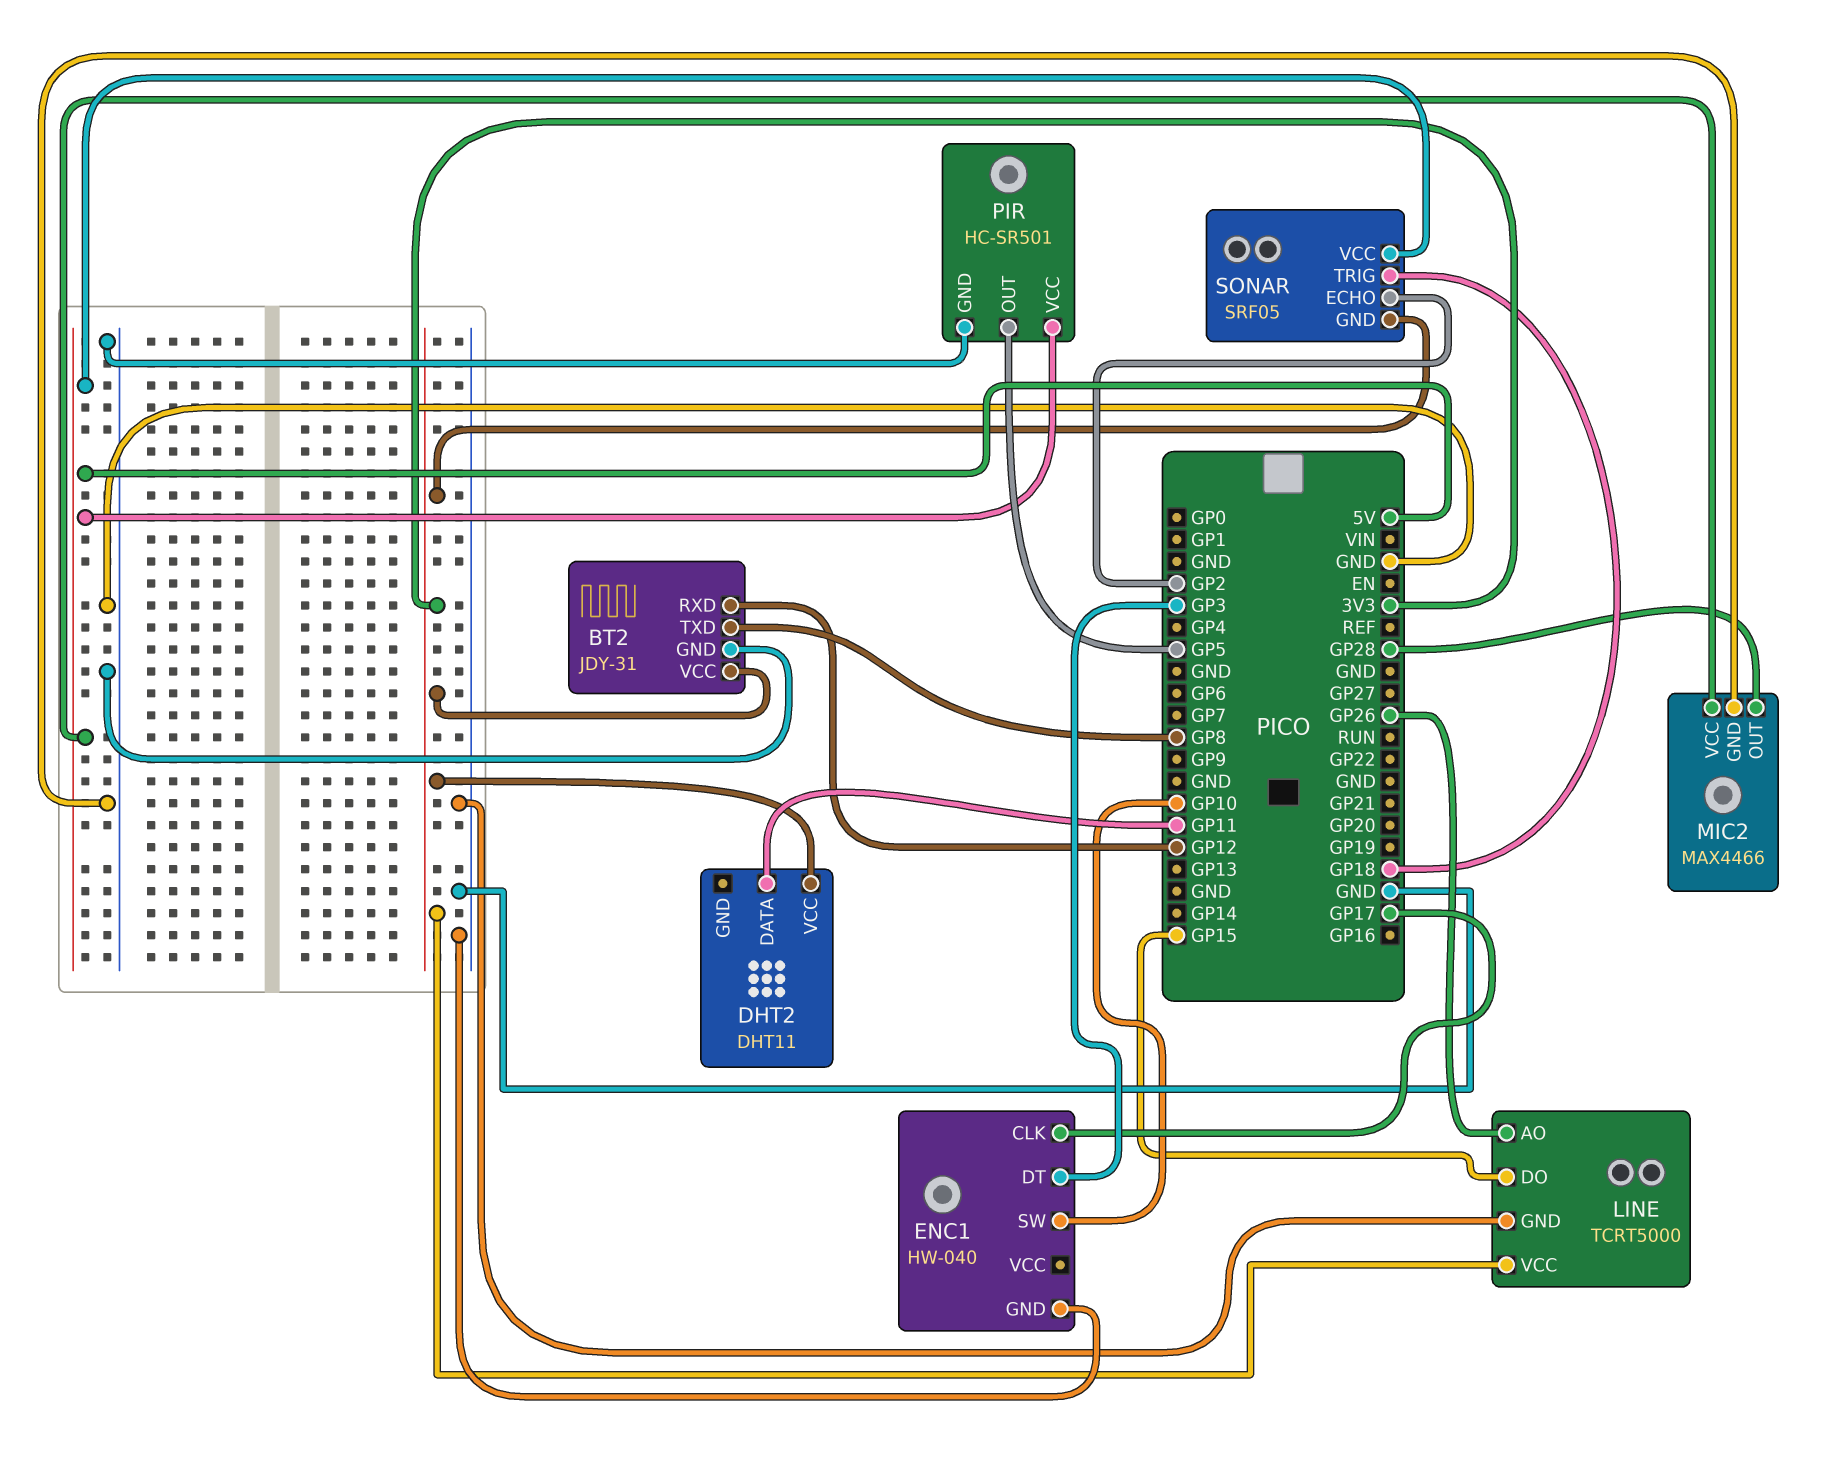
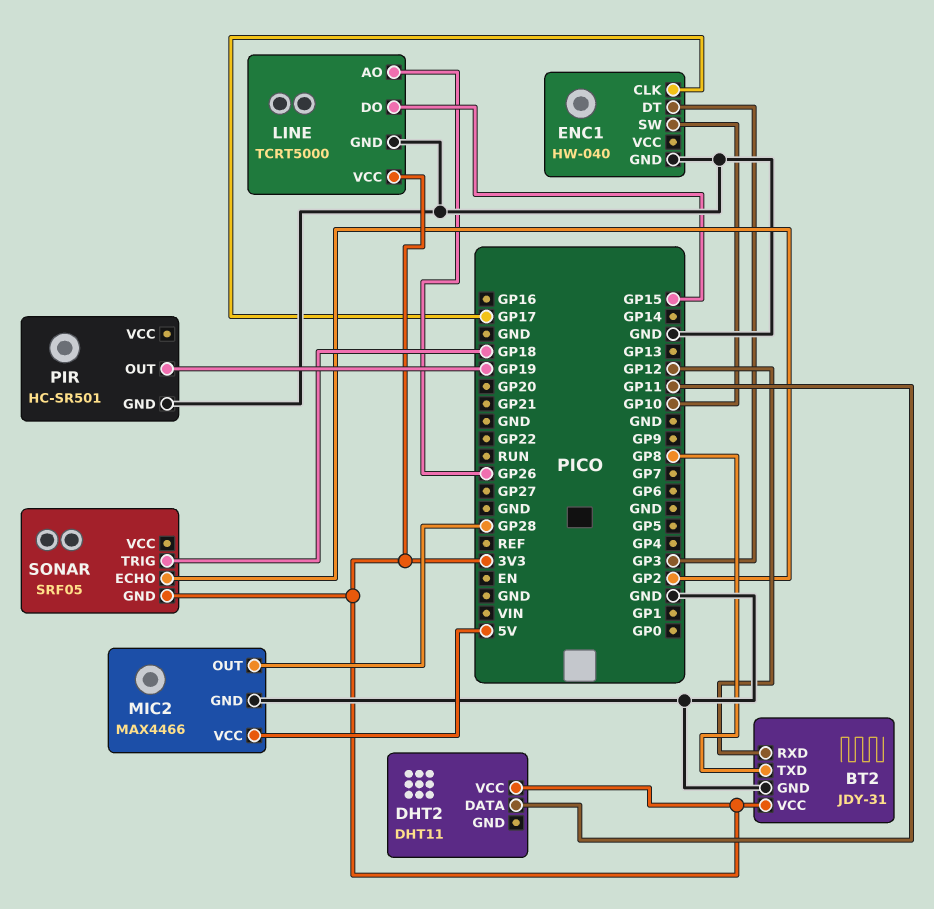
PIR pin OUT: GP5 -> GP19
PIR pin VCC: 5V -> none
SONAR pin VCC: 5V -> none

